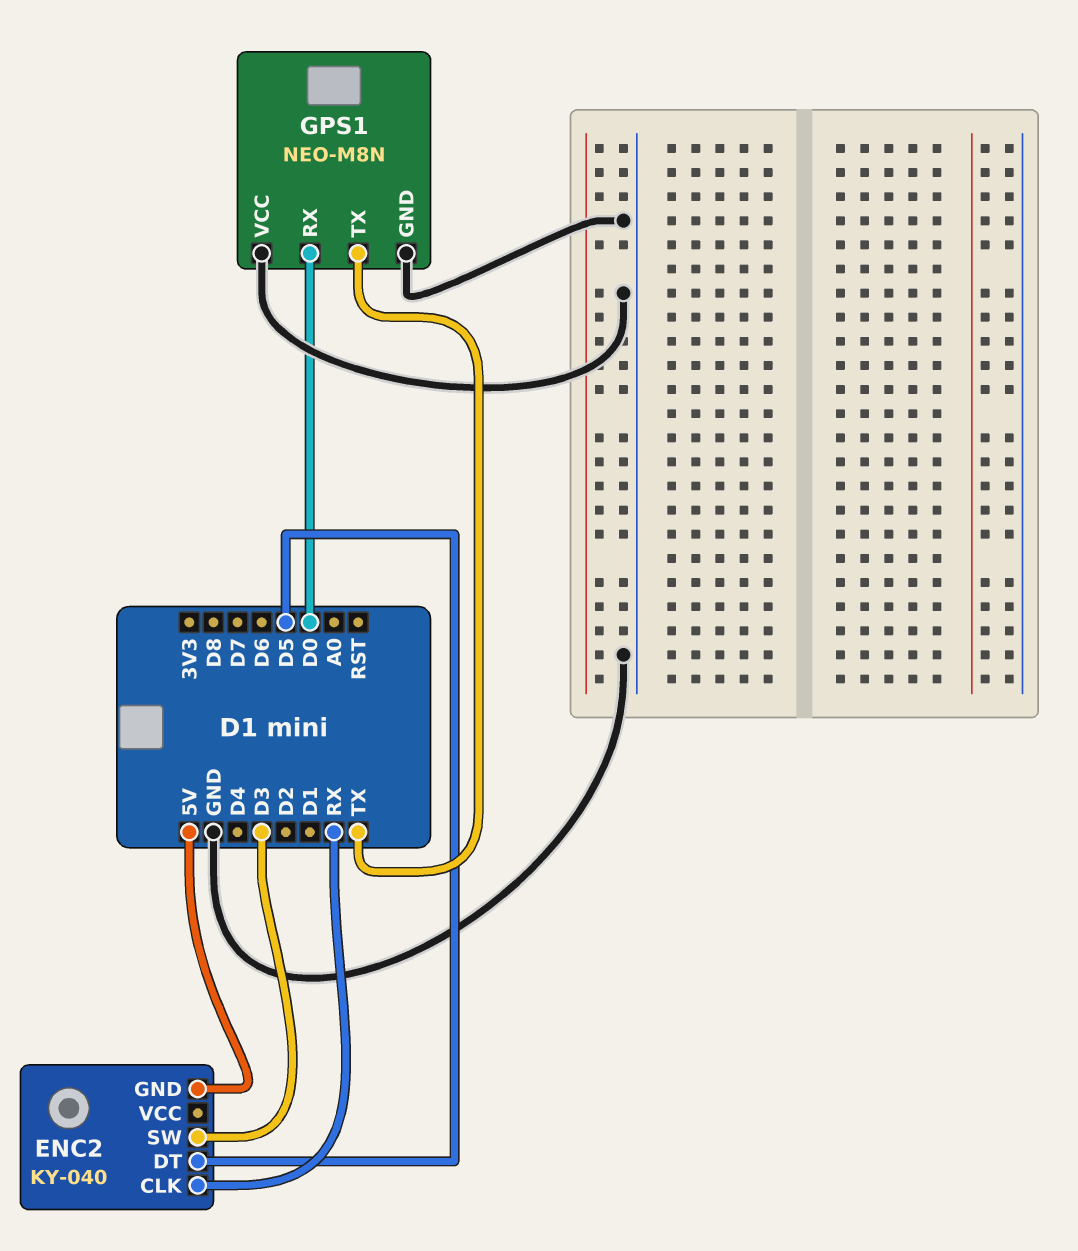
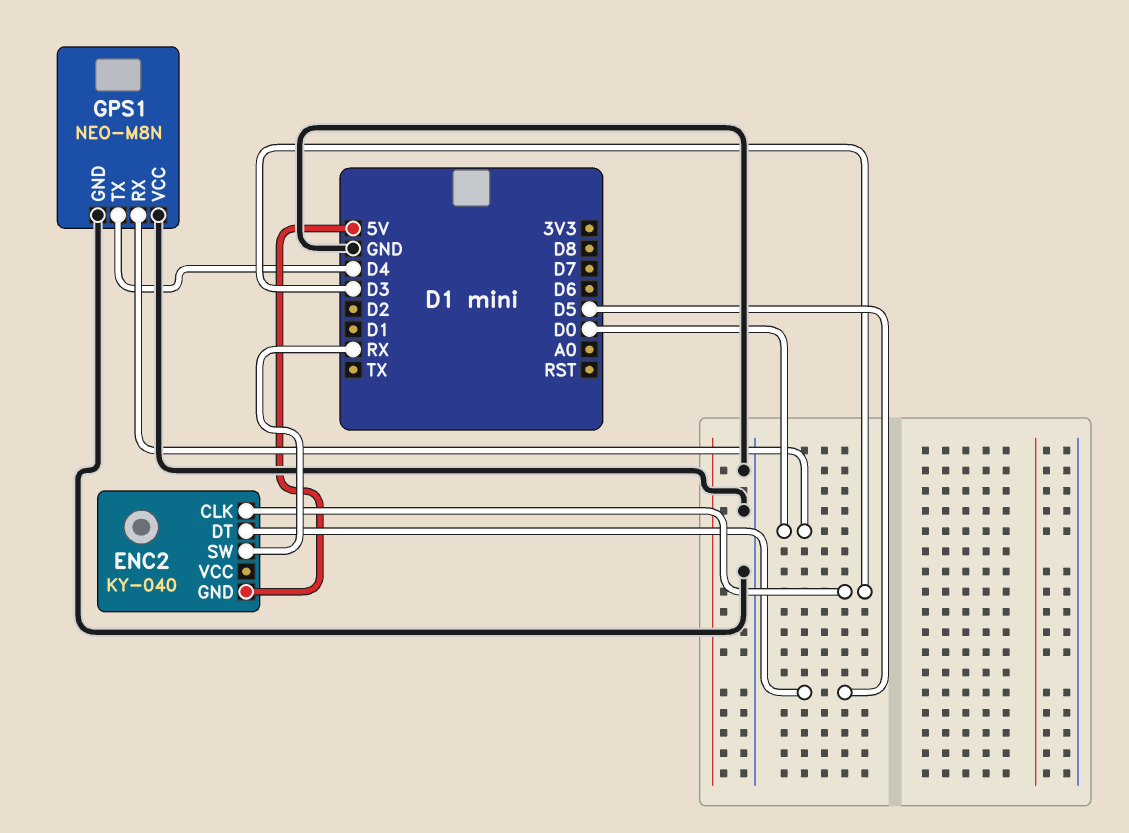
ENC2 pin CLK: RX -> D3
ENC2 pin SW: D3 -> RX
GPS1 pin TX: TX -> D4

